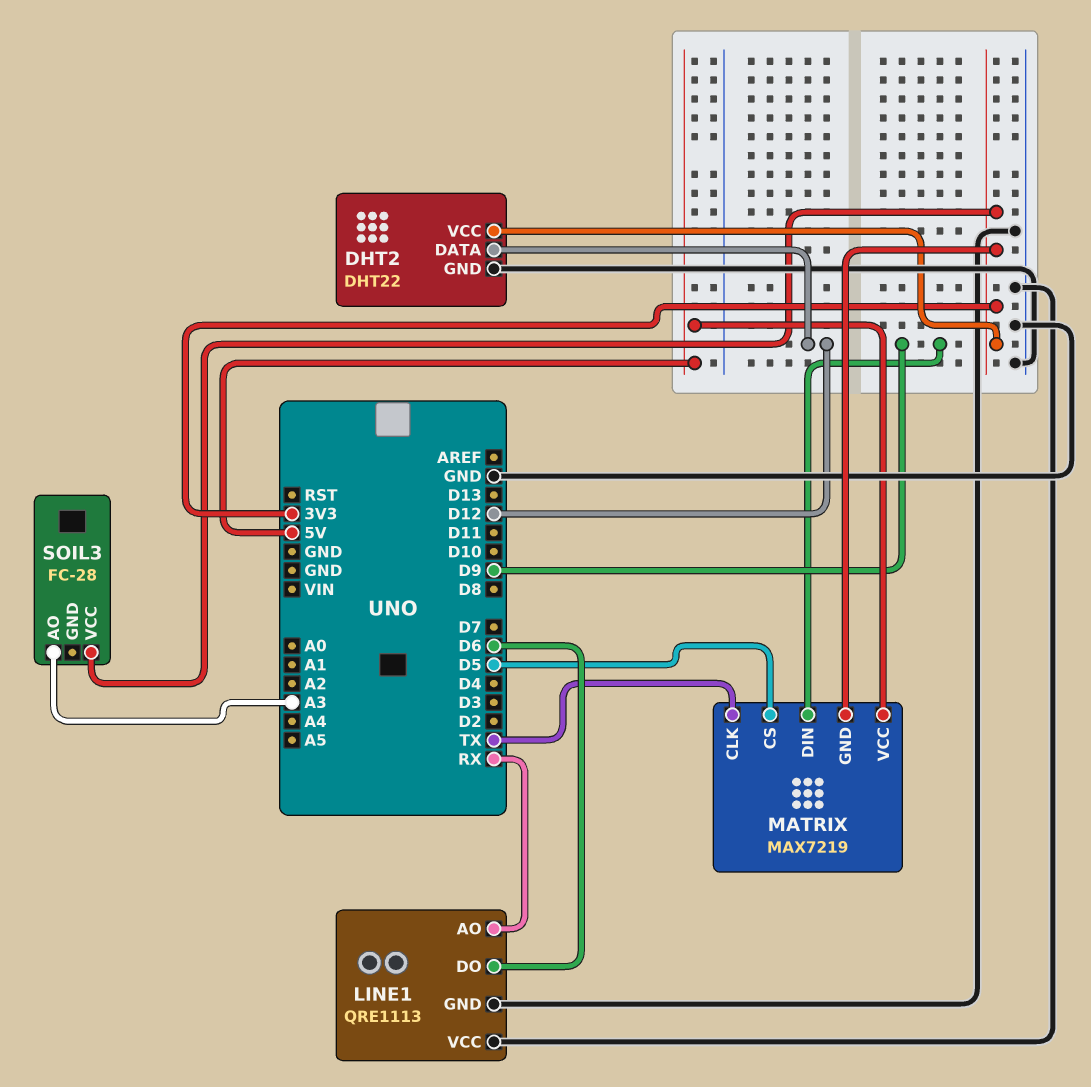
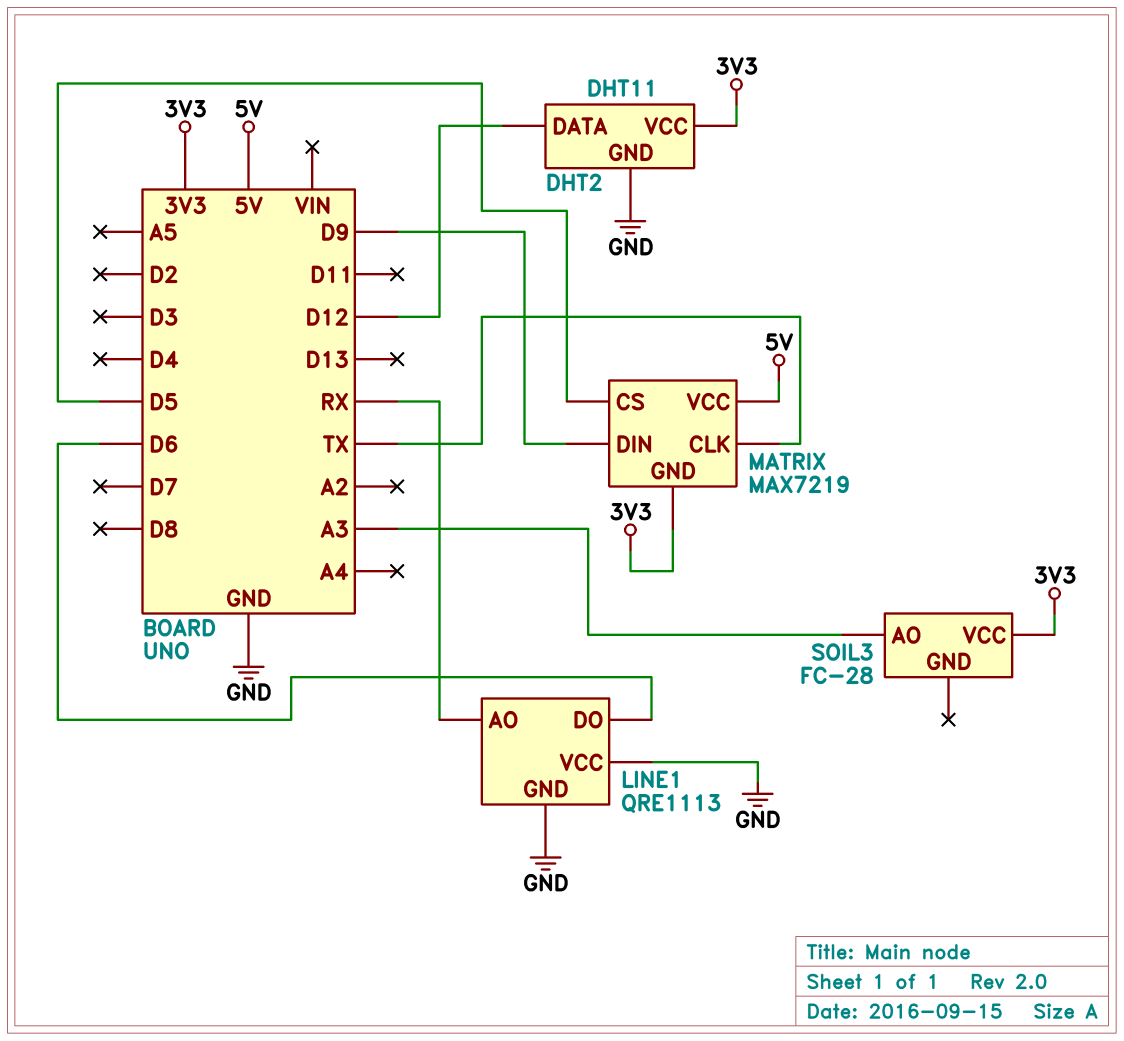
DHT2: DHT22 -> DHT11

